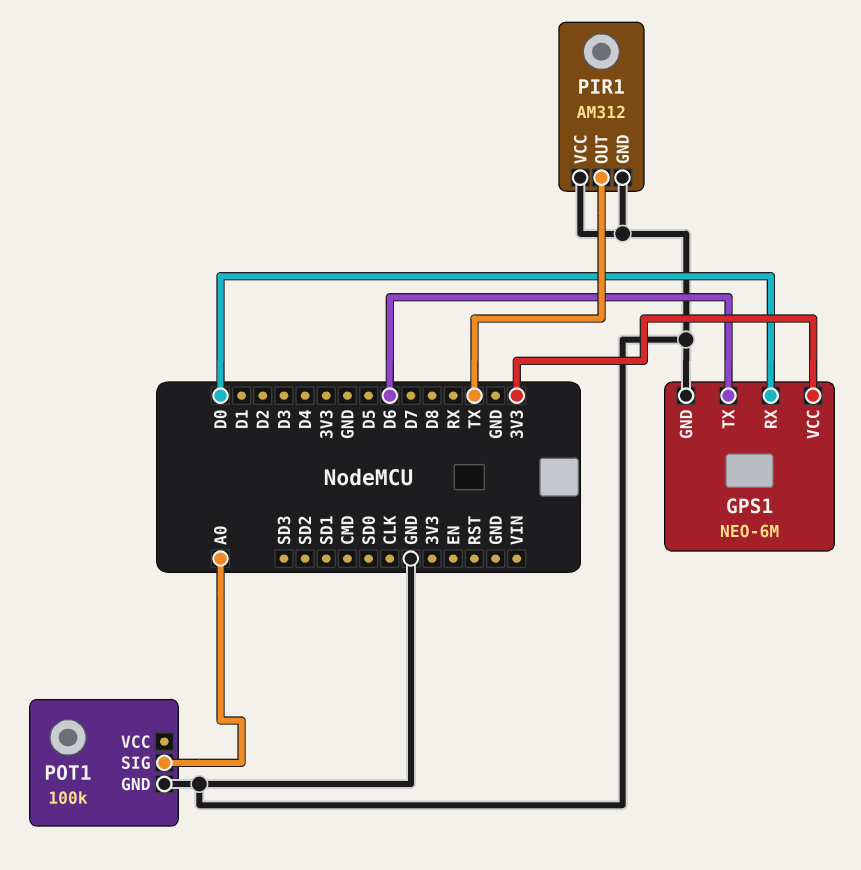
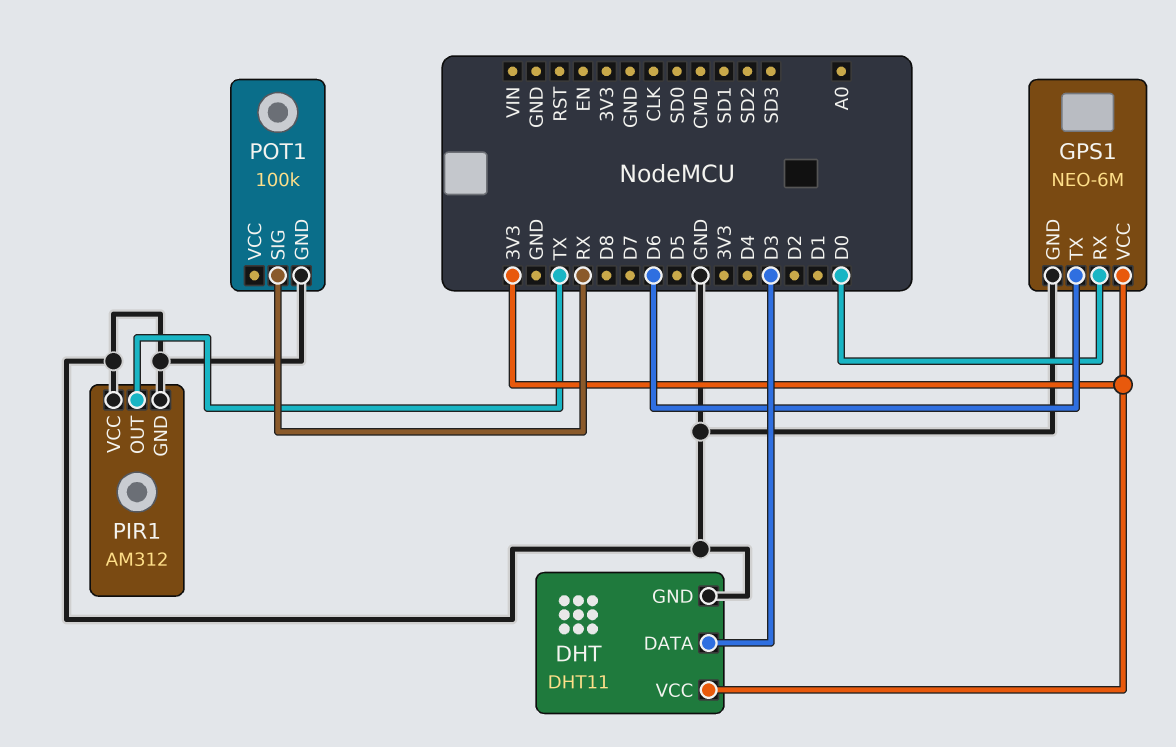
DHT: none -> DHT11
DHT pin DATA: none -> D3
DHT pin GND: none -> GND
DHT pin VCC: none -> 3V3
POT1 pin SIG: A0 -> RX

